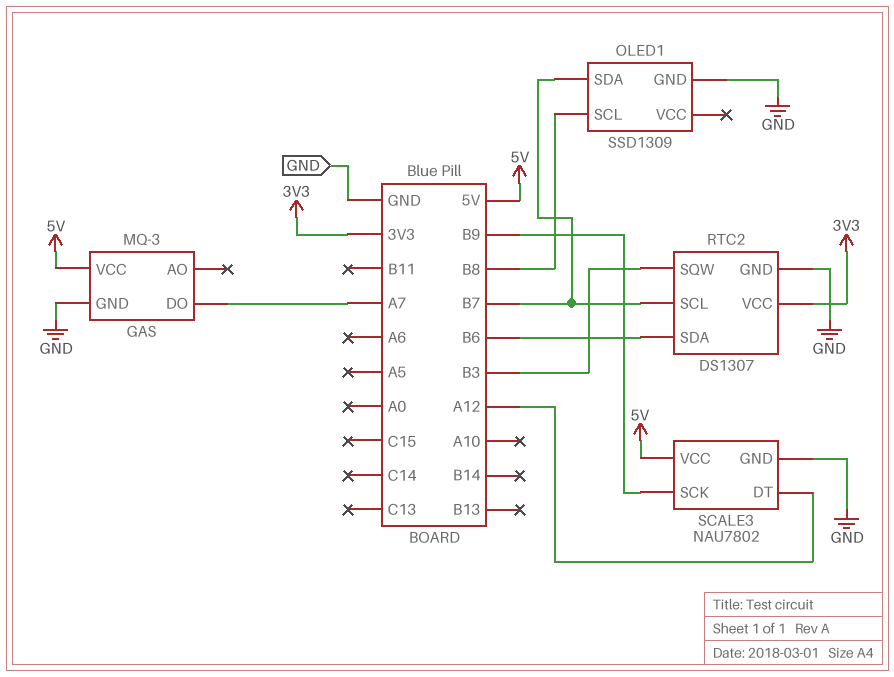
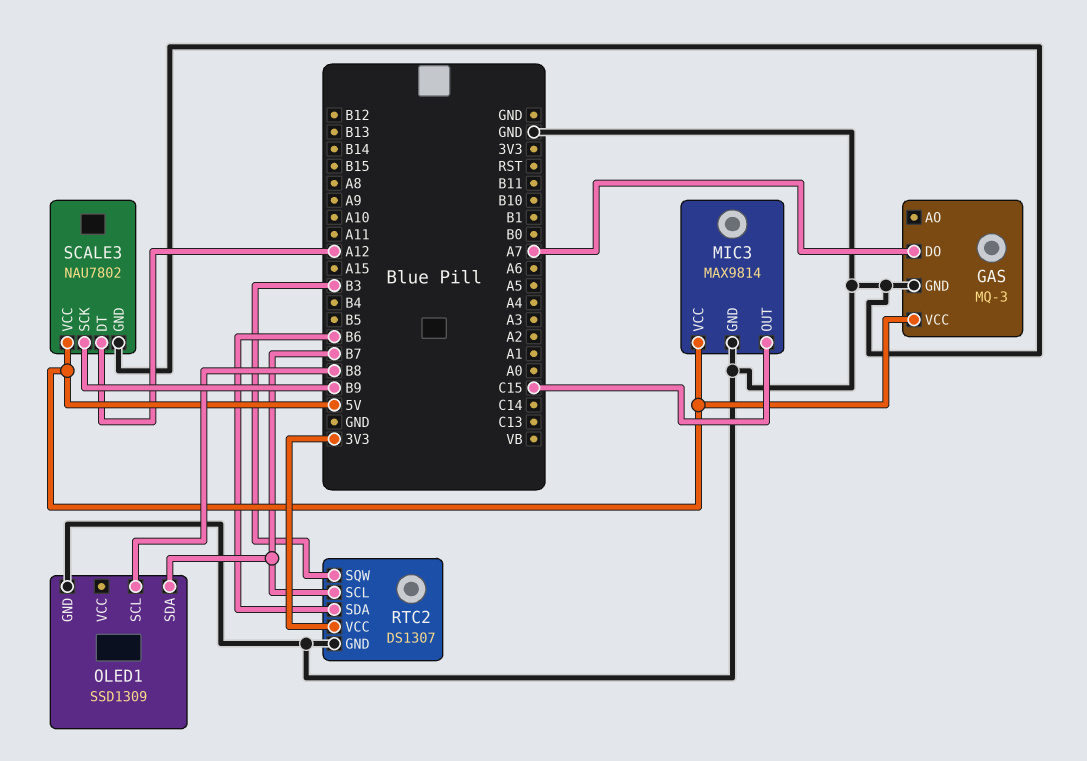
MIC3: none -> MAX9814
MIC3 pin GND: none -> GND
MIC3 pin OUT: none -> C15
MIC3 pin VCC: none -> 5V

